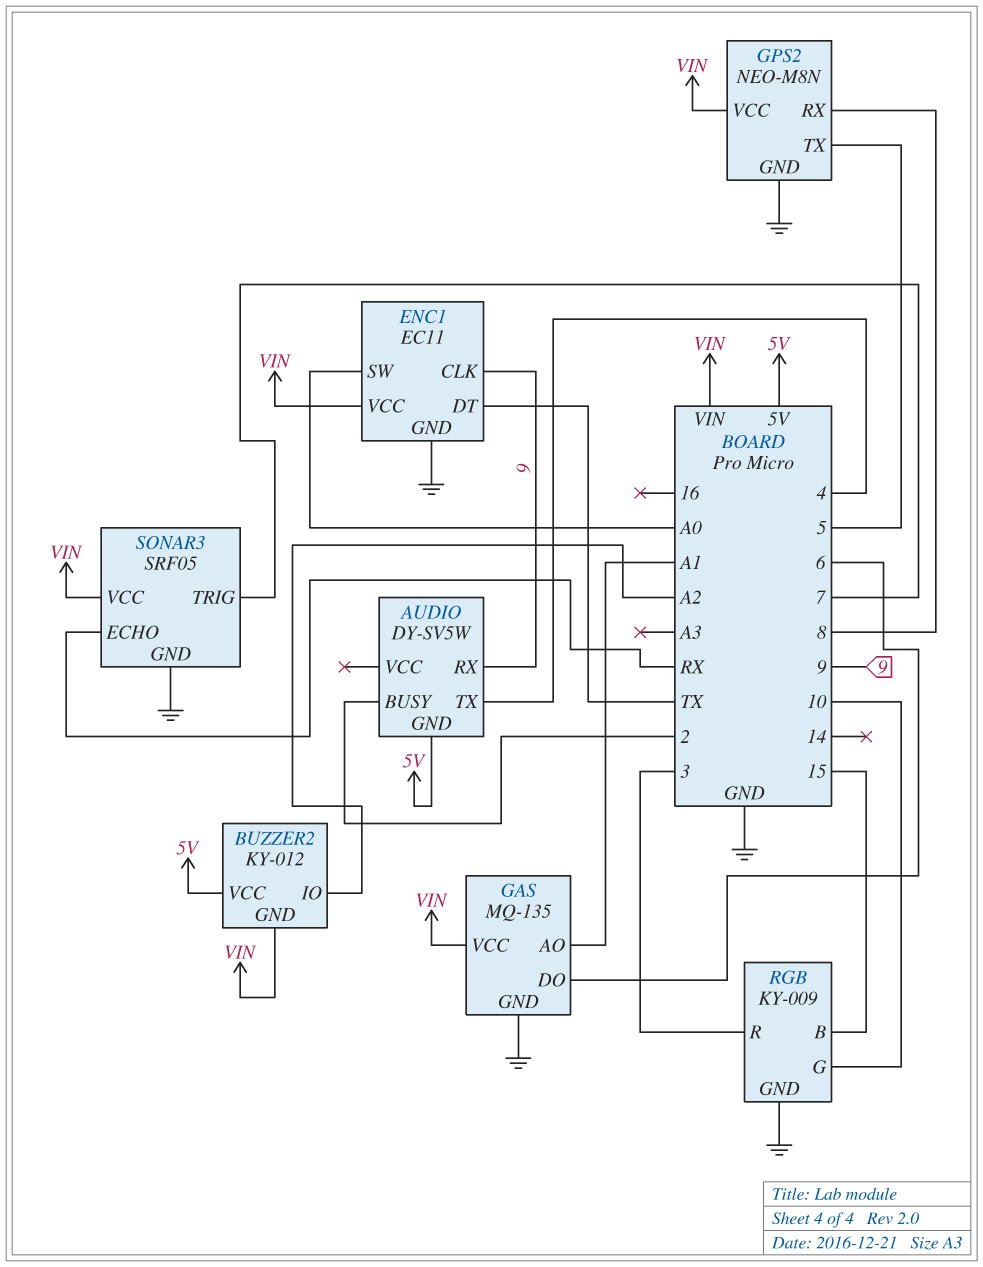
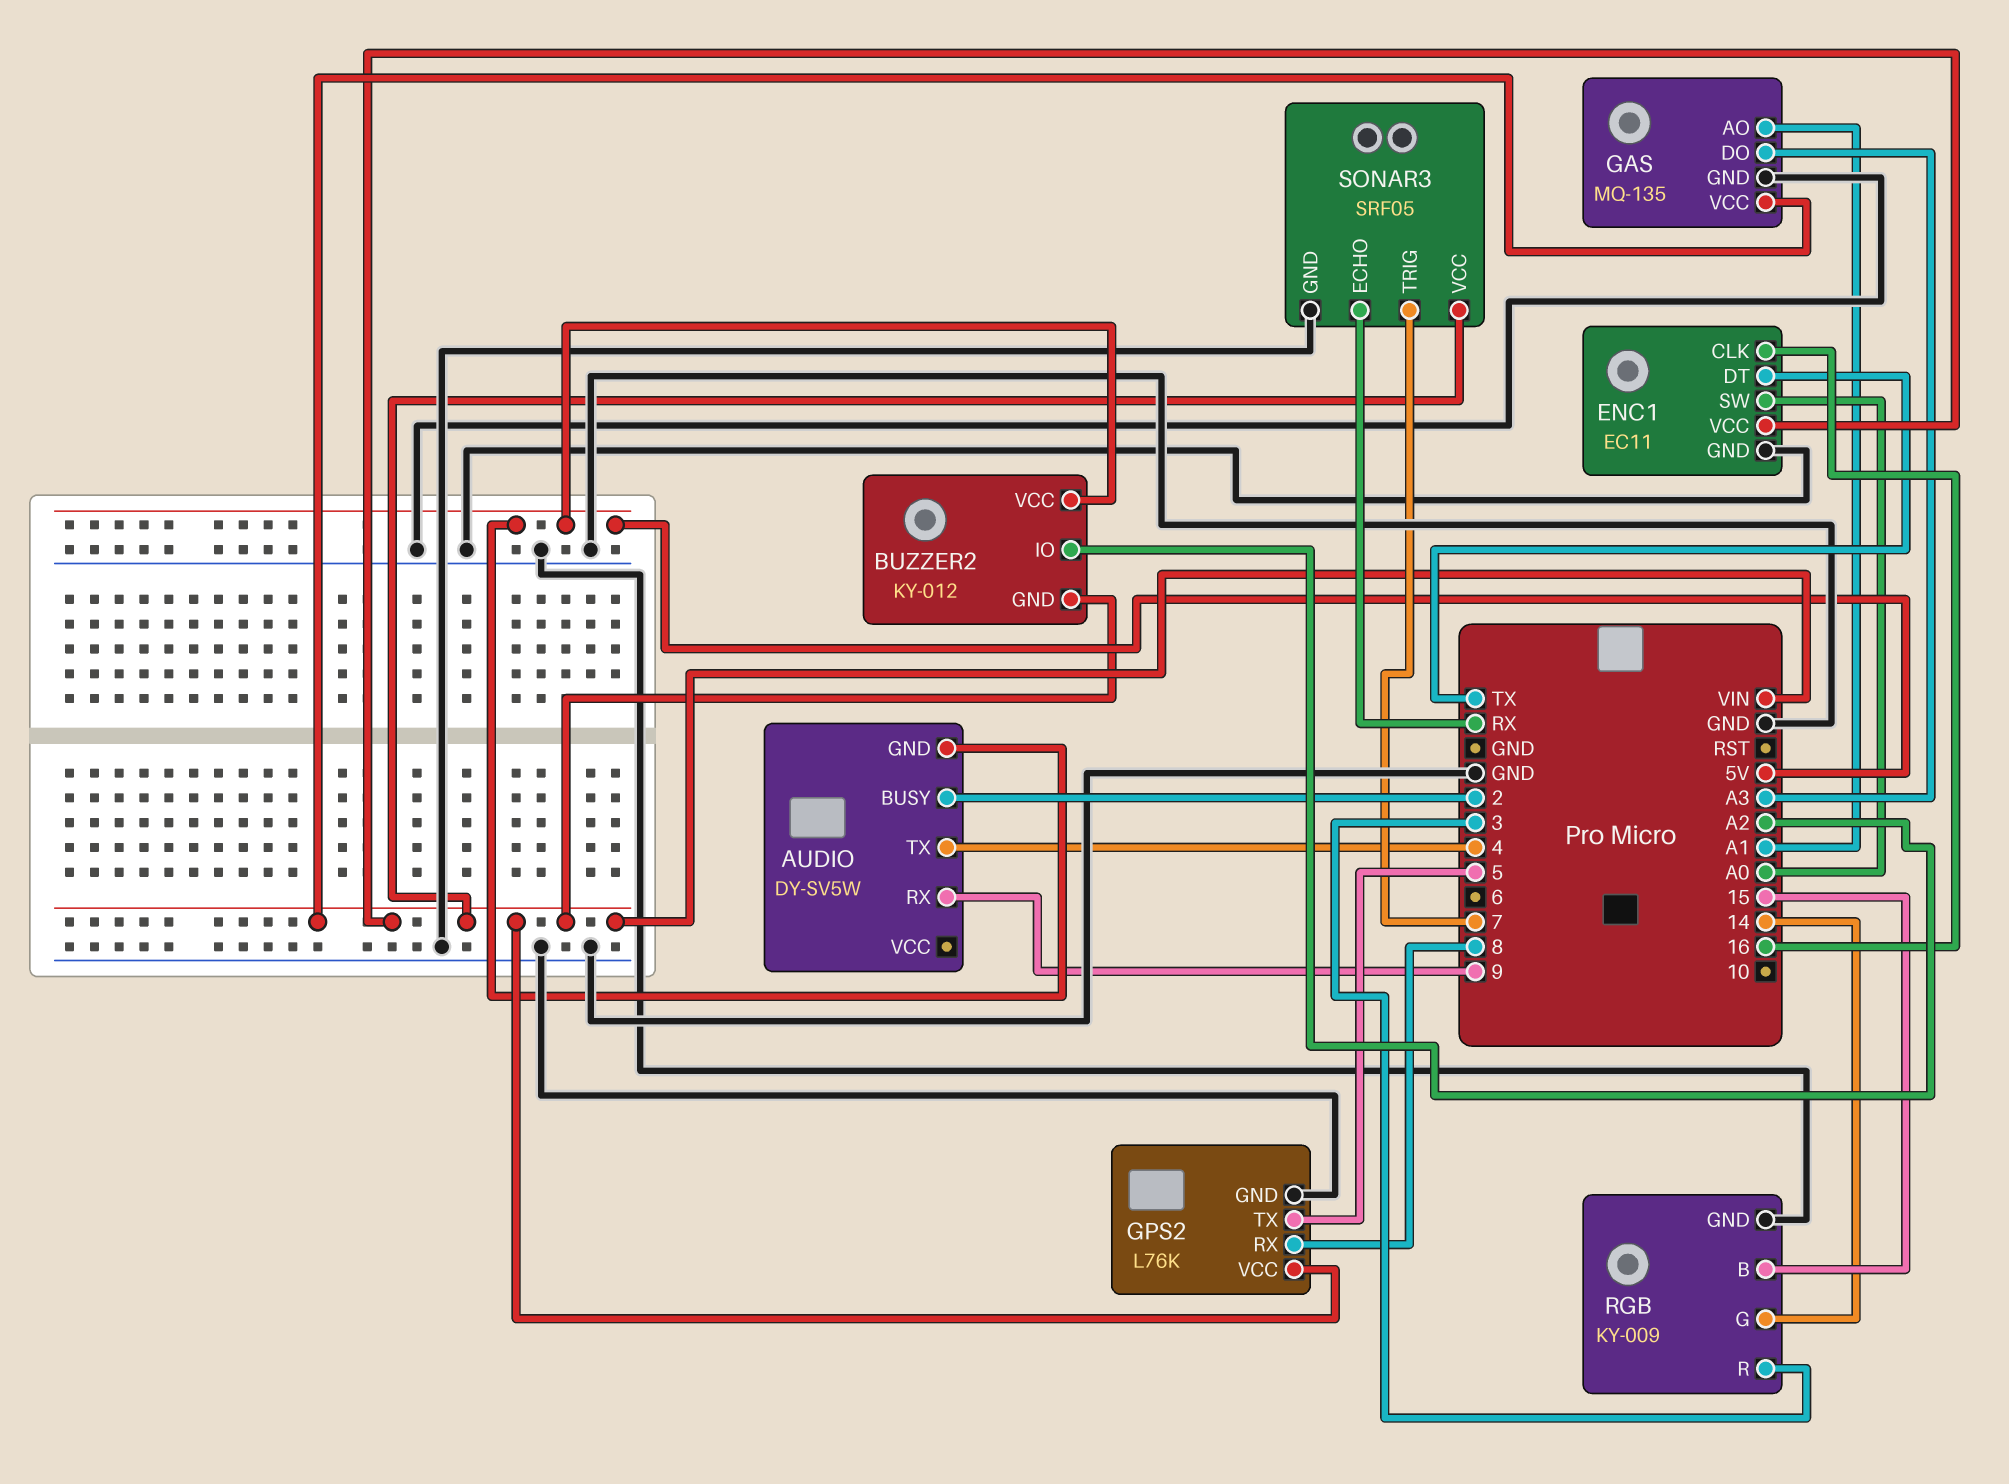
ENC1 pin CLK: 9 -> 16
GAS pin DO: 6 -> A3
GPS2: NEO-M8N -> L76K
RGB pin G: 10 -> 14

